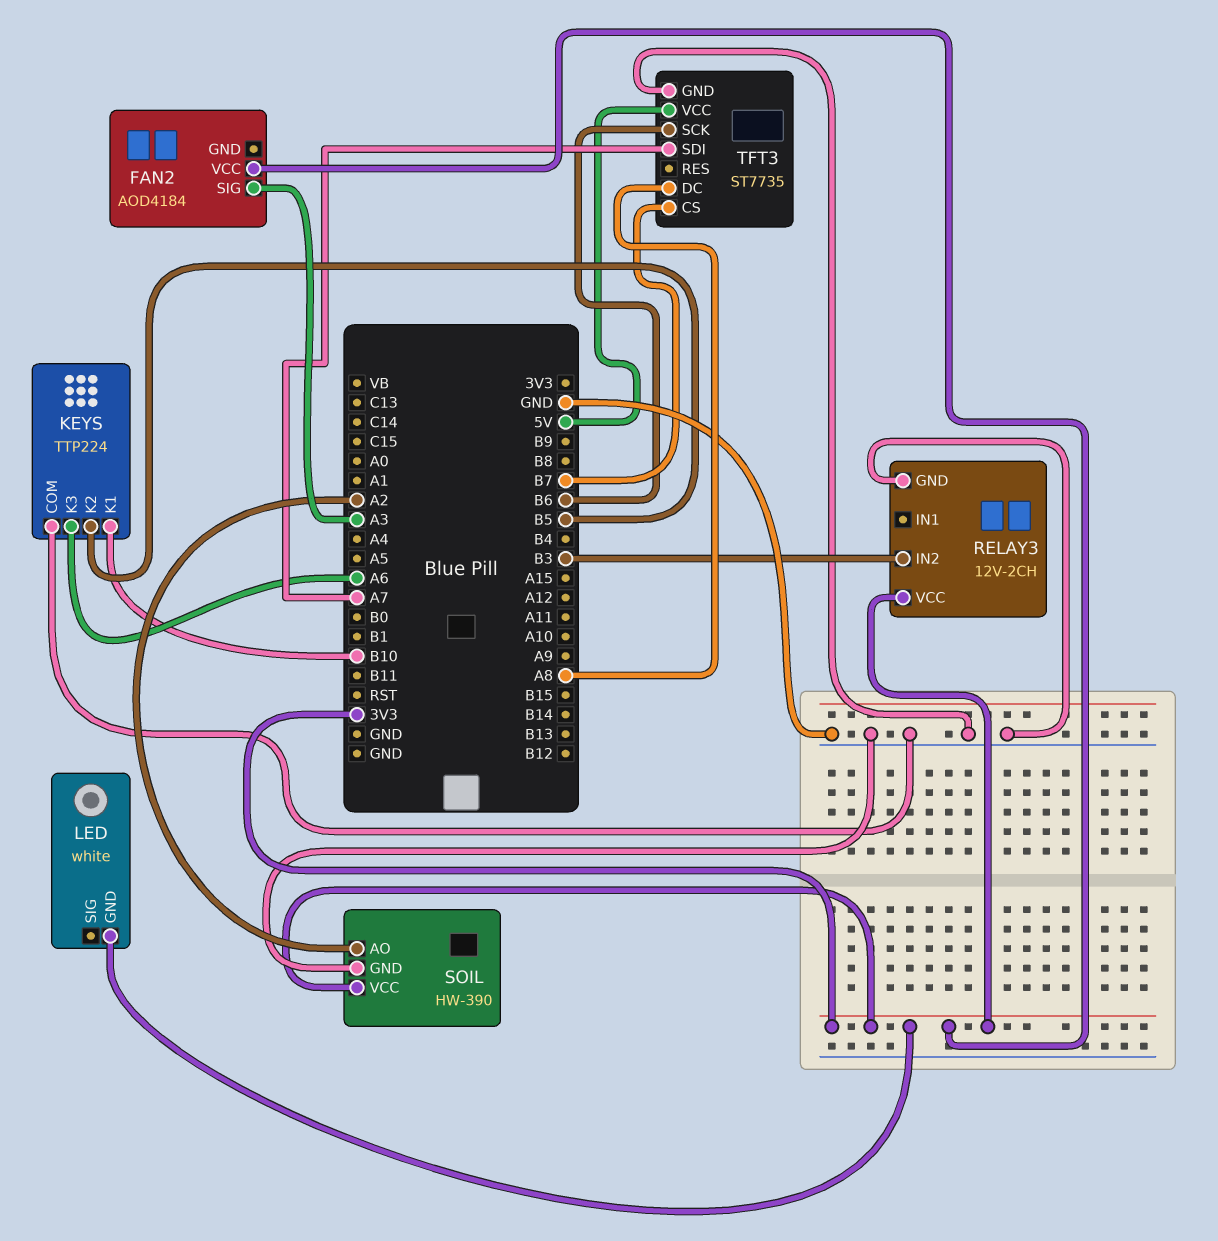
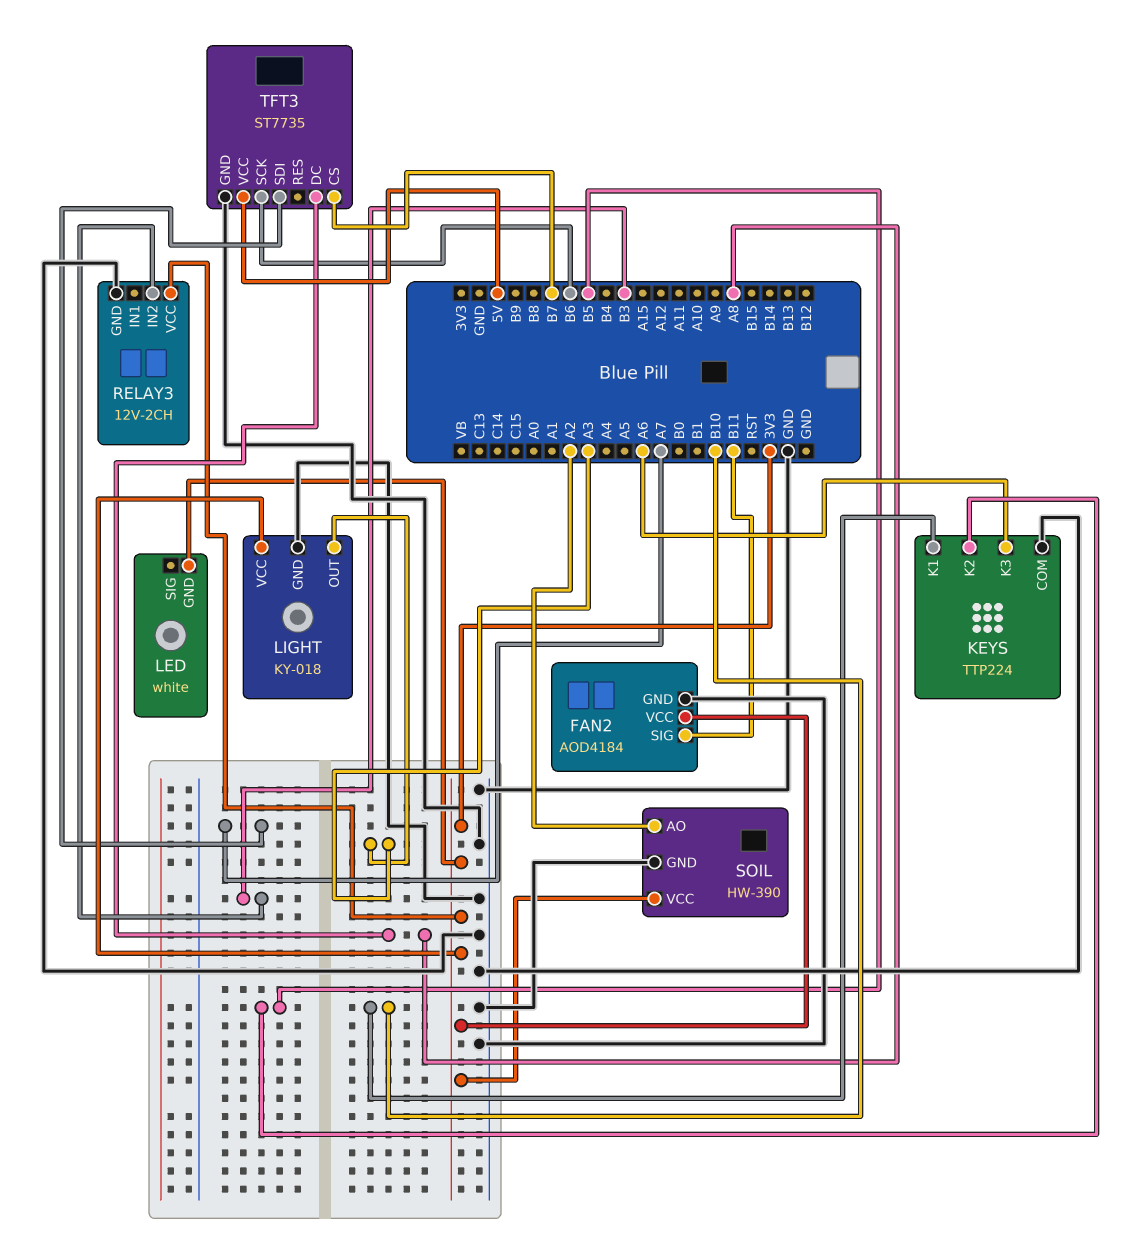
FAN2 pin GND: none -> GND
FAN2 pin SIG: A3 -> B11
LIGHT: none -> KY-018
LIGHT pin GND: none -> GND
LIGHT pin OUT: none -> A3
LIGHT pin VCC: none -> 3V3

